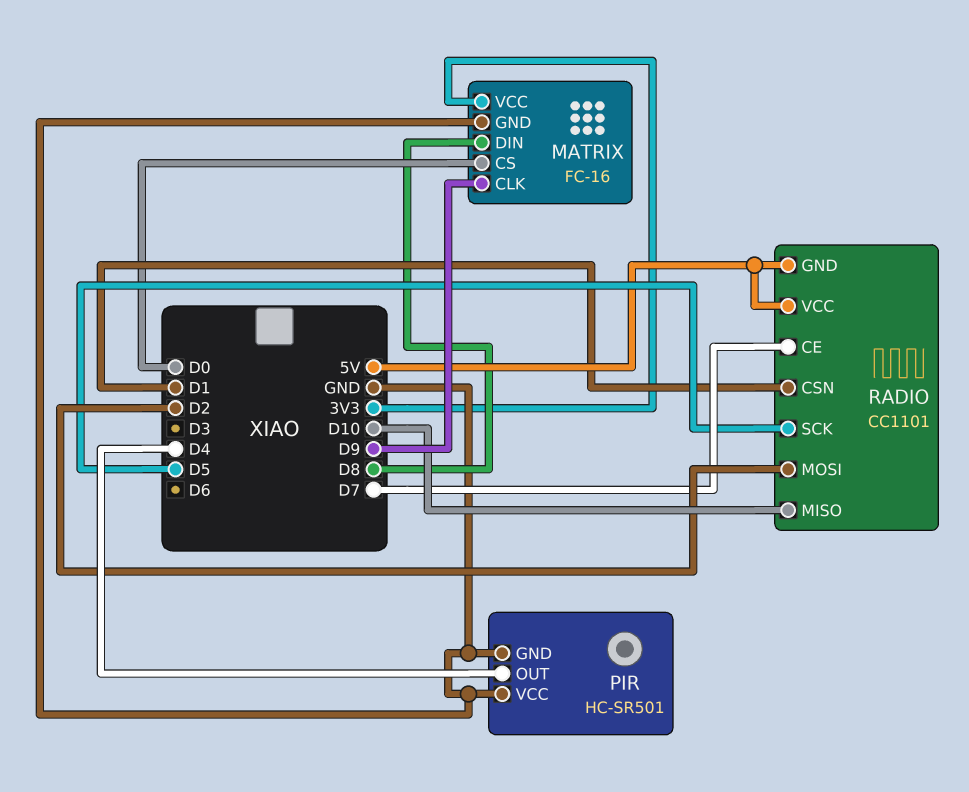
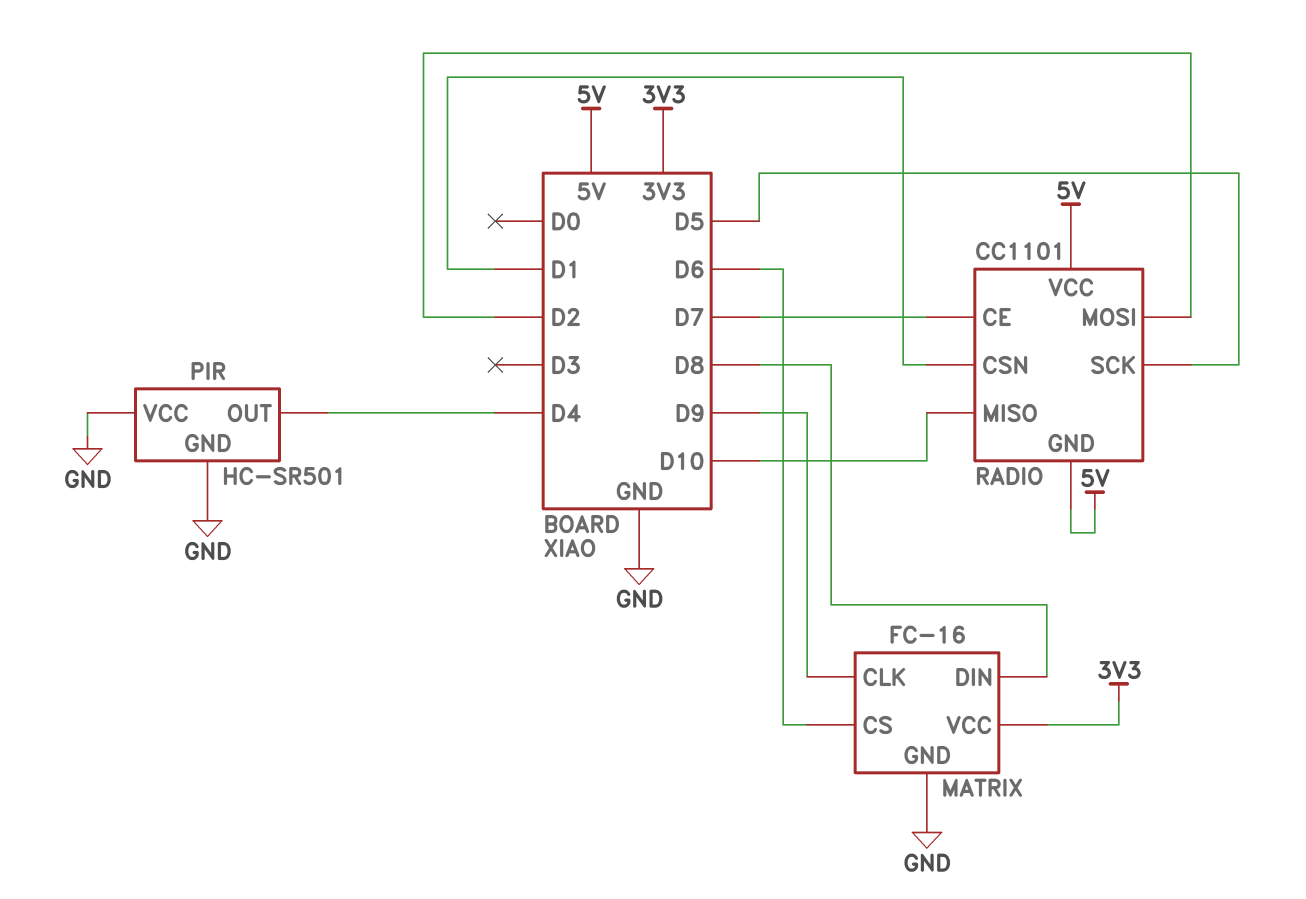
MATRIX pin CS: D0 -> D6

